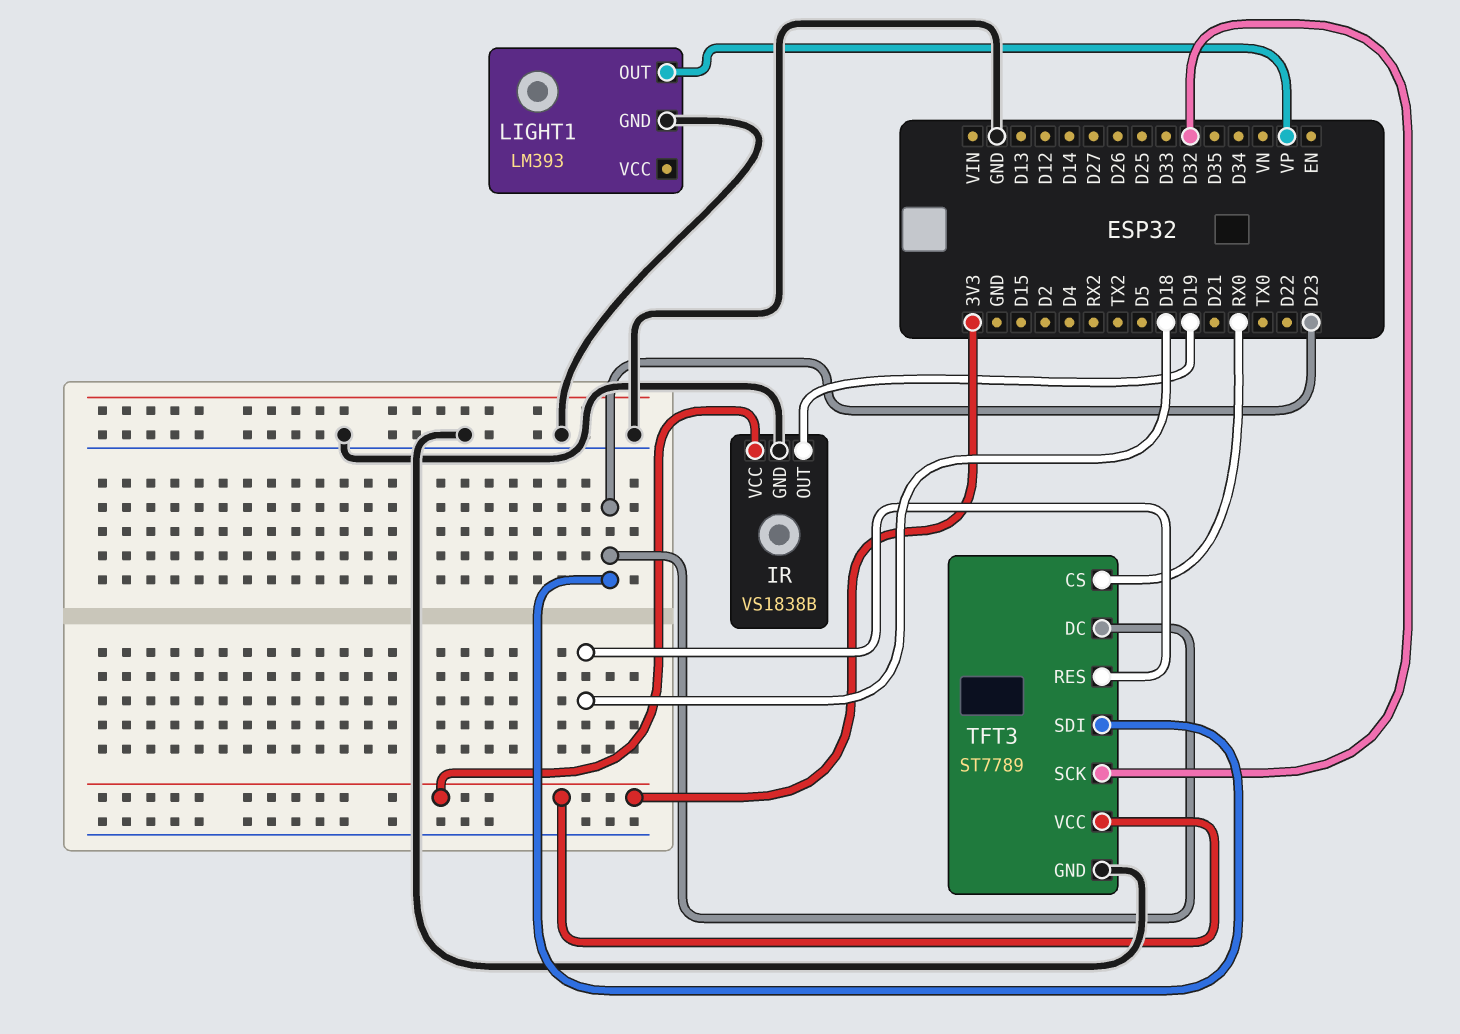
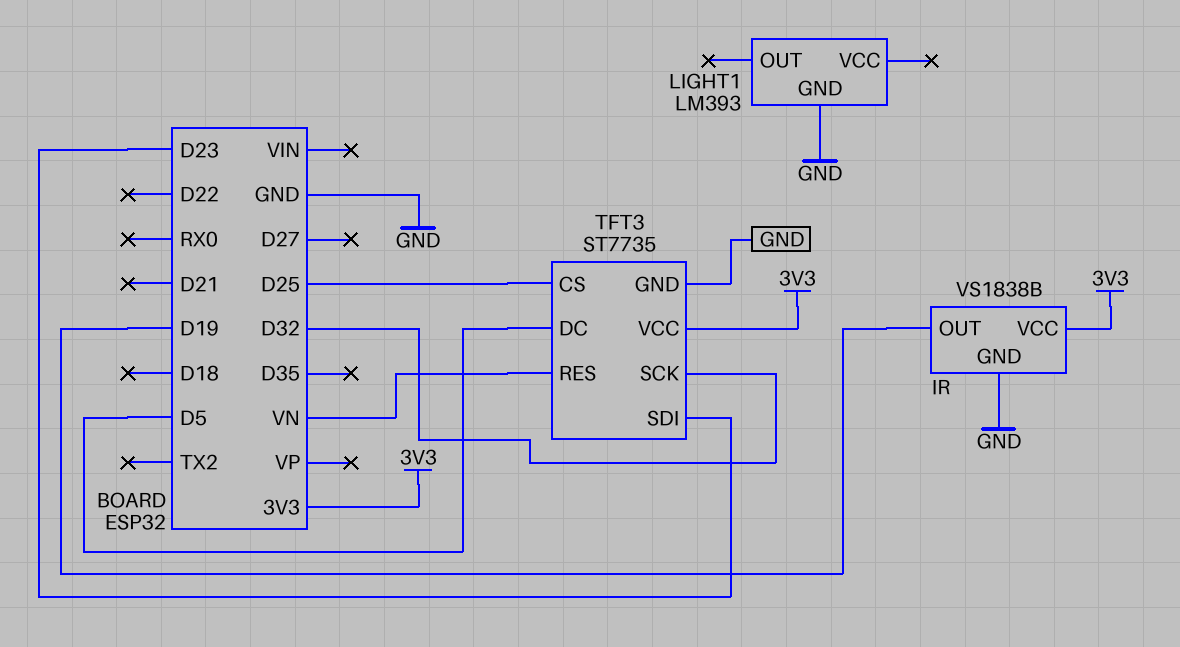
LIGHT1 pin OUT: VP -> none
TFT3: ST7789 -> ST7735
TFT3 pin CS: RX0 -> D25
TFT3 pin DC: D23 -> D5
TFT3 pin RES: D18 -> VN

